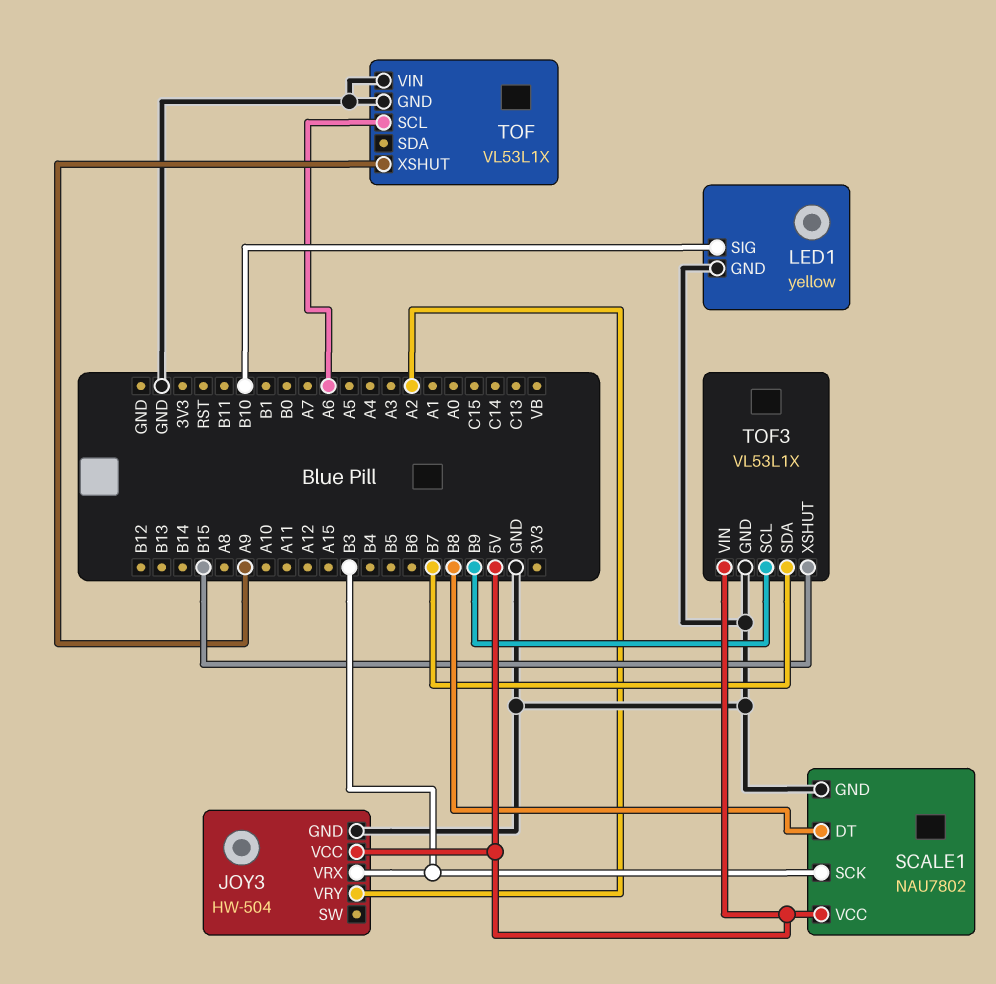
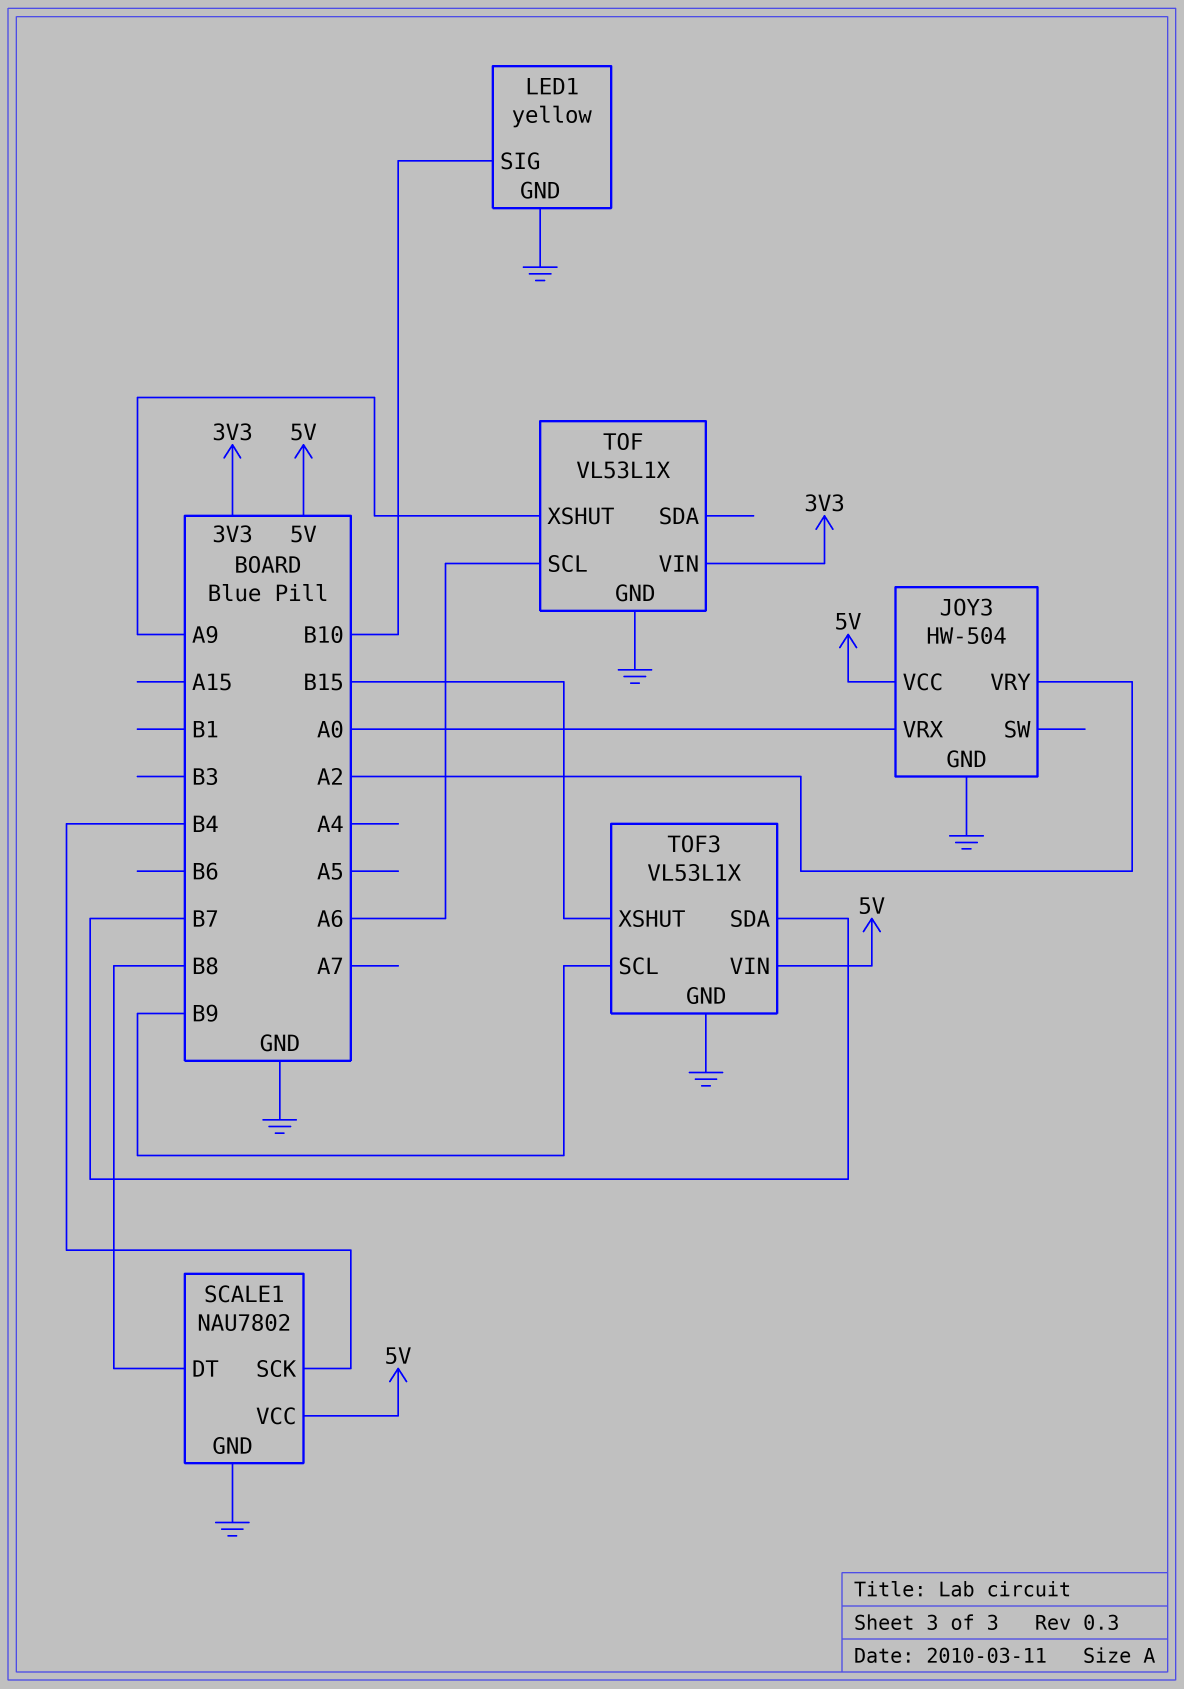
JOY3 pin VRX: B3 -> A0
SCALE1 pin SCK: B3 -> B4
TOF pin VIN: GND -> 3V3

